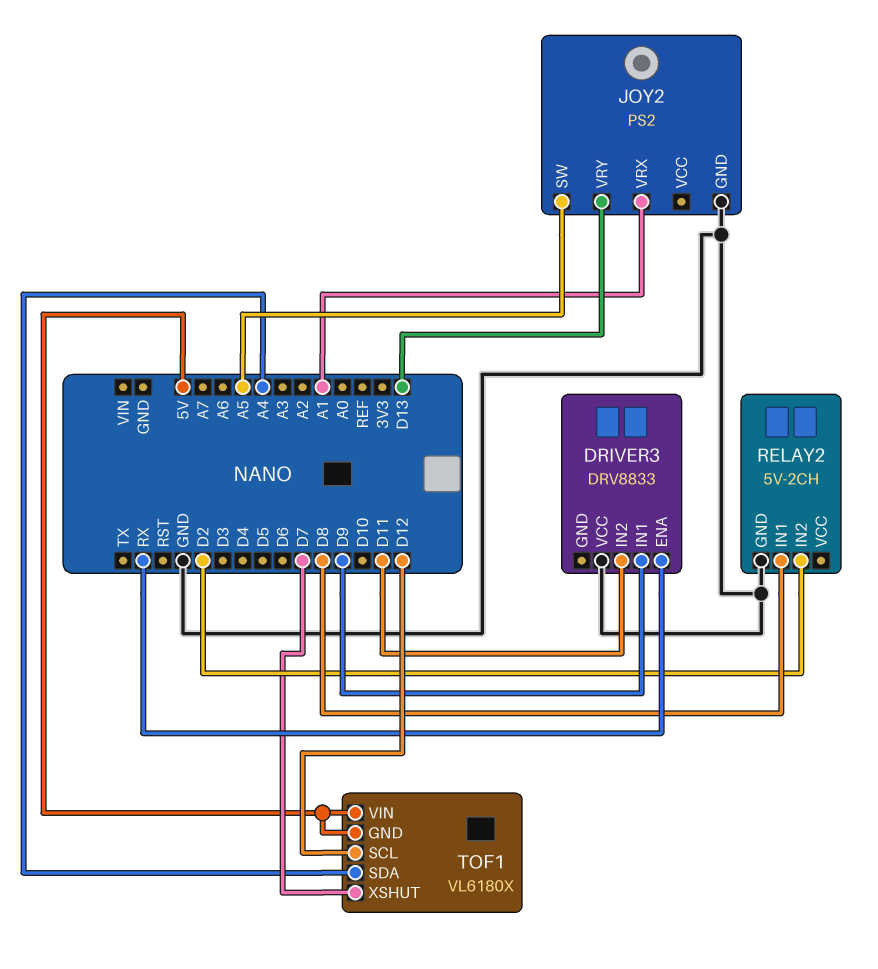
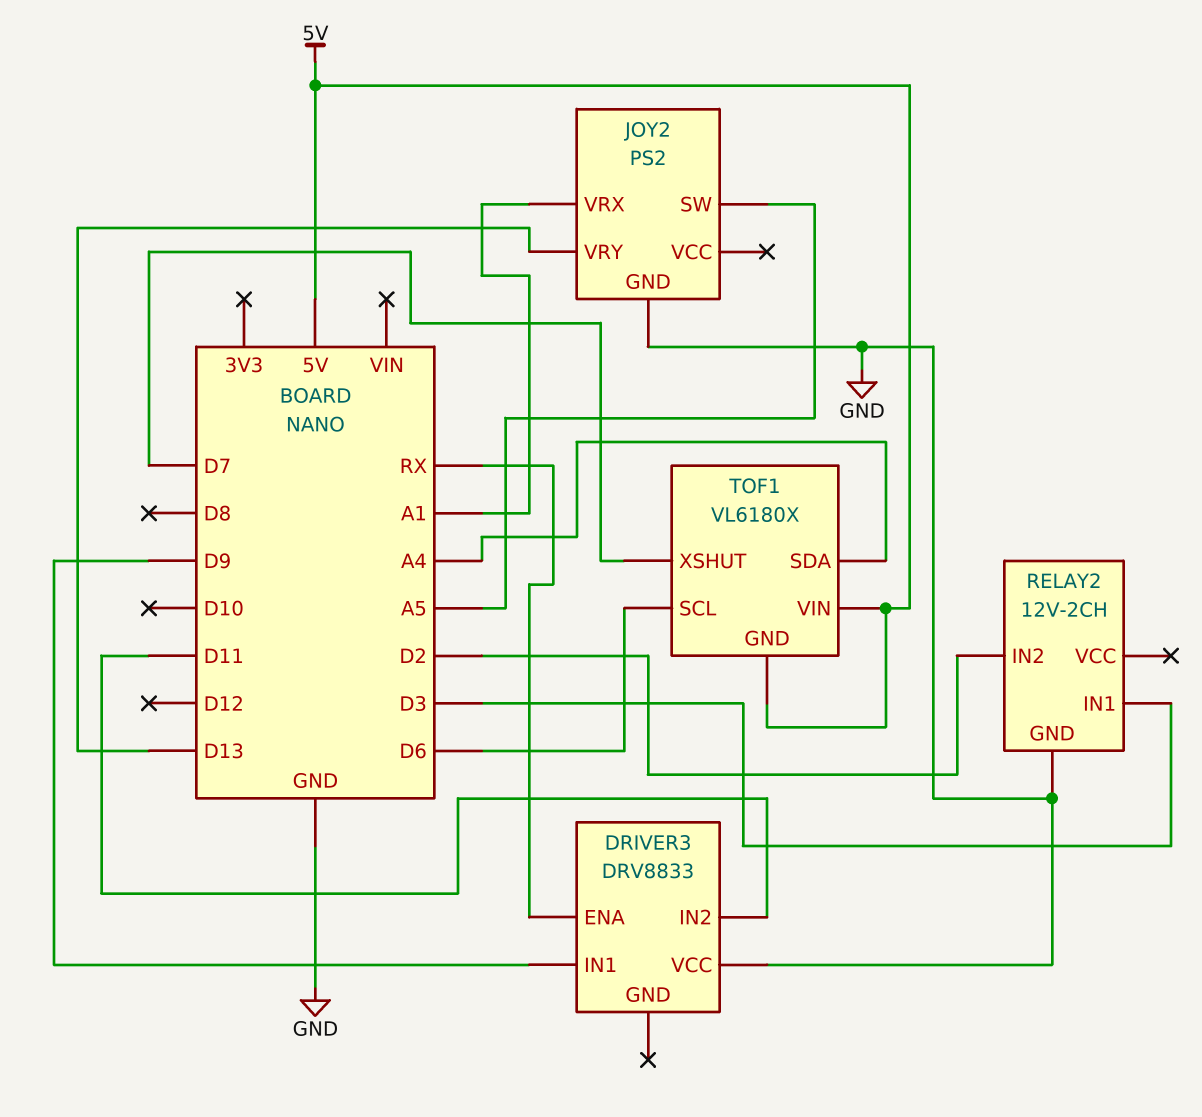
RELAY2: 5V-2CH -> 12V-2CH
RELAY2 pin IN1: D8 -> D3
TOF1 pin SCL: D12 -> D6

